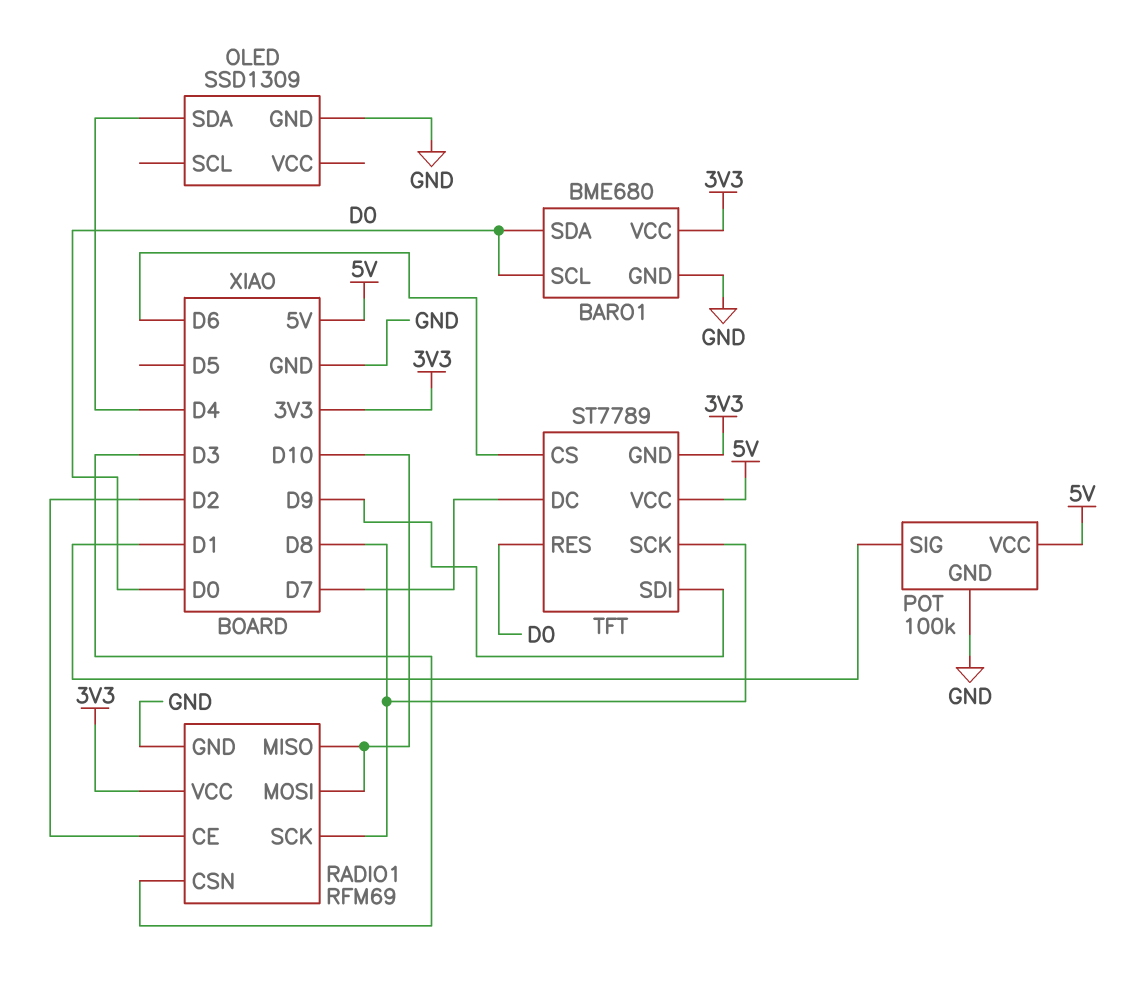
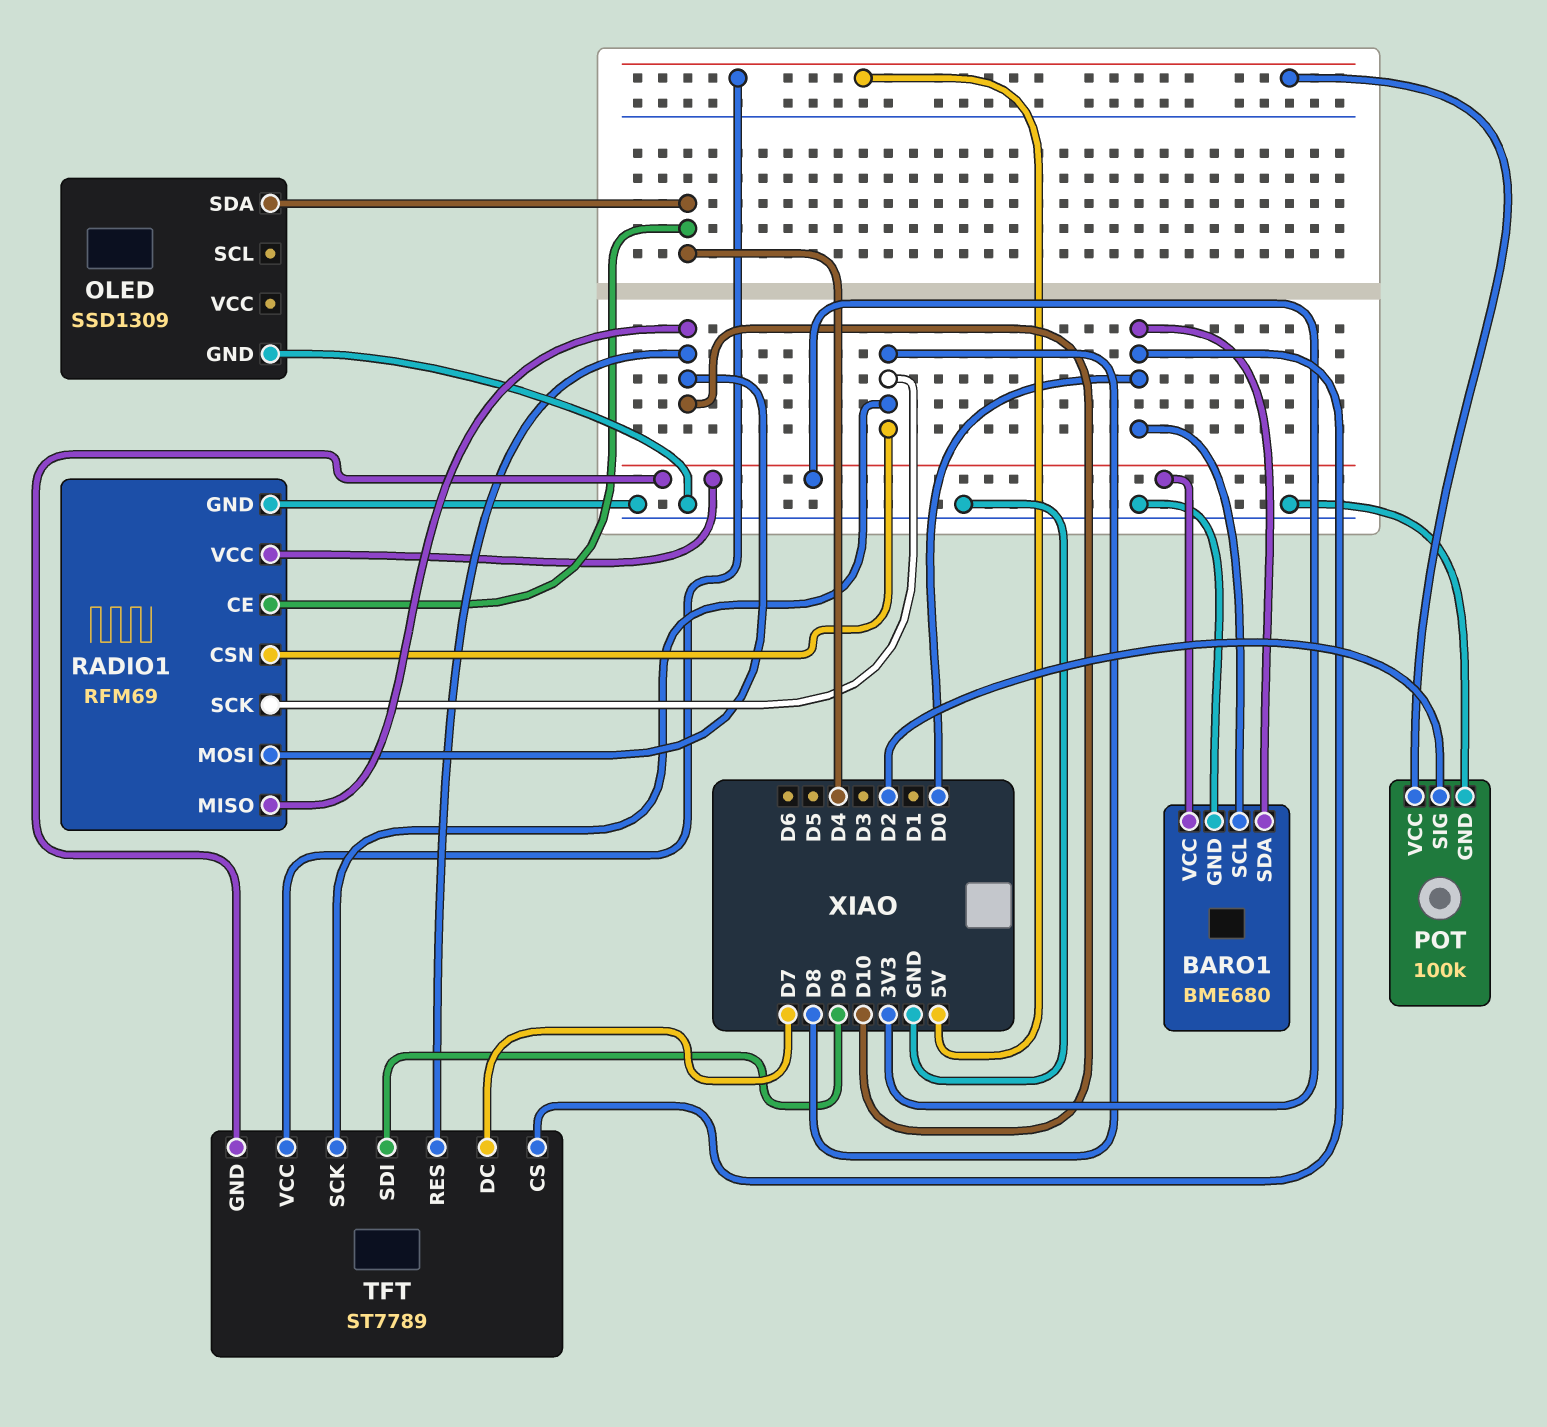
POT pin SIG: D1 -> D2
RADIO1 pin CE: D2 -> D4
RADIO1 pin CSN: D3 -> D8
TFT pin CS: D6 -> D0
TFT pin RES: D0 -> D10

